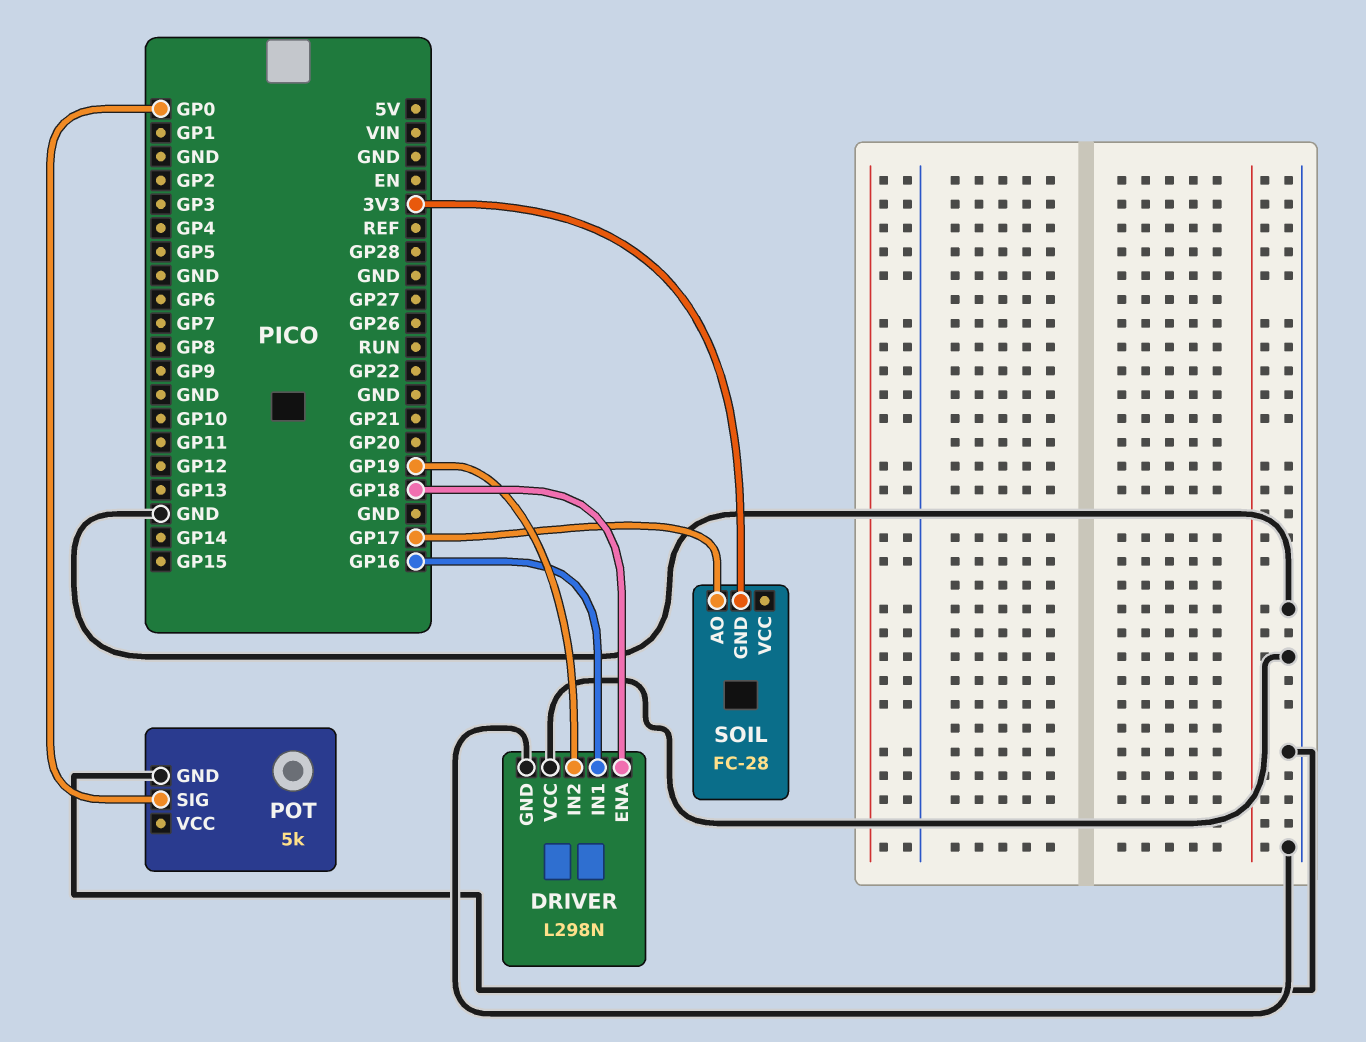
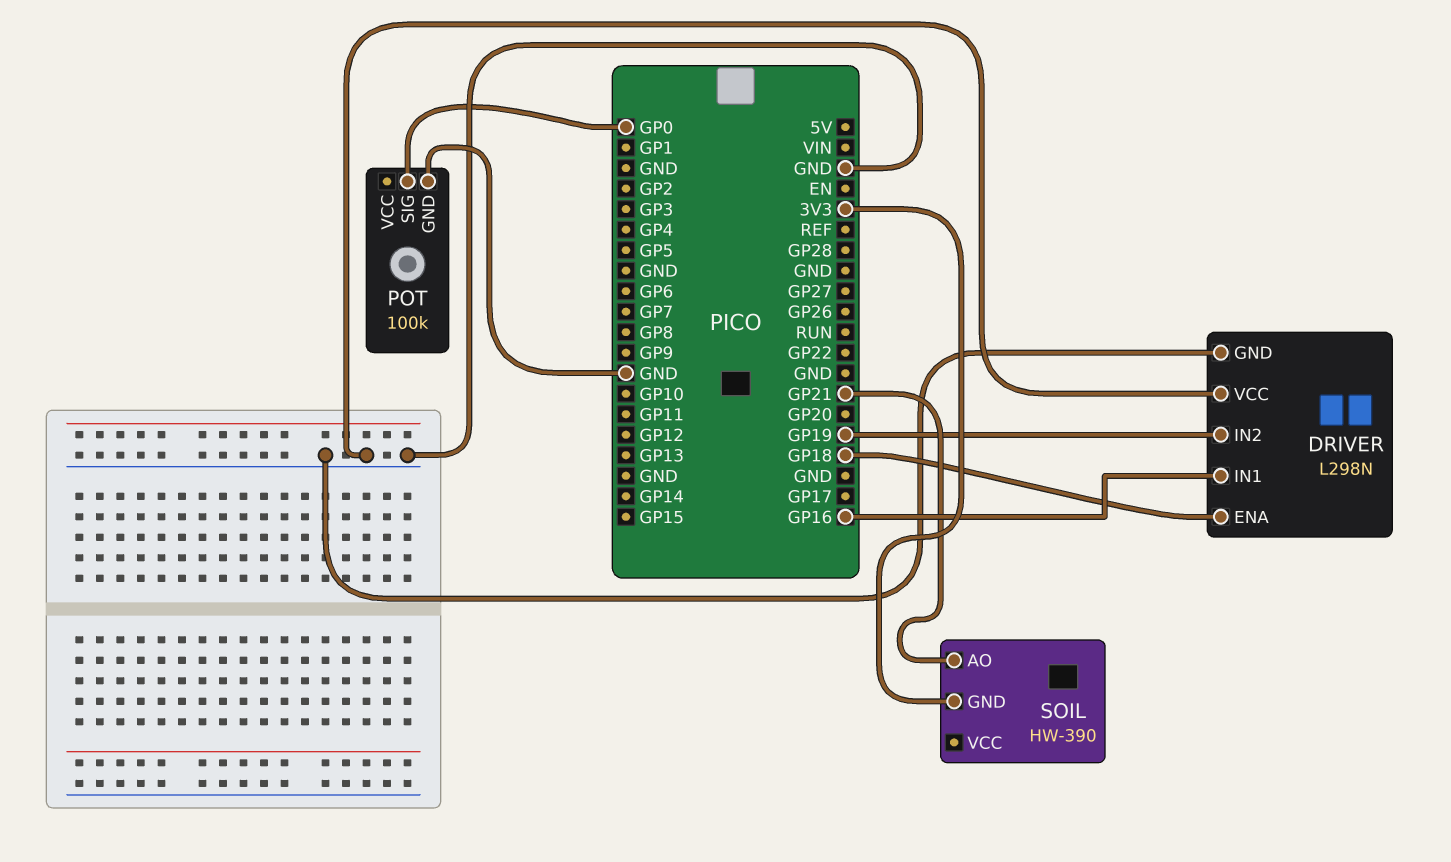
POT: 5k -> 100k
SOIL: FC-28 -> HW-390
SOIL pin AO: GP17 -> GP21

